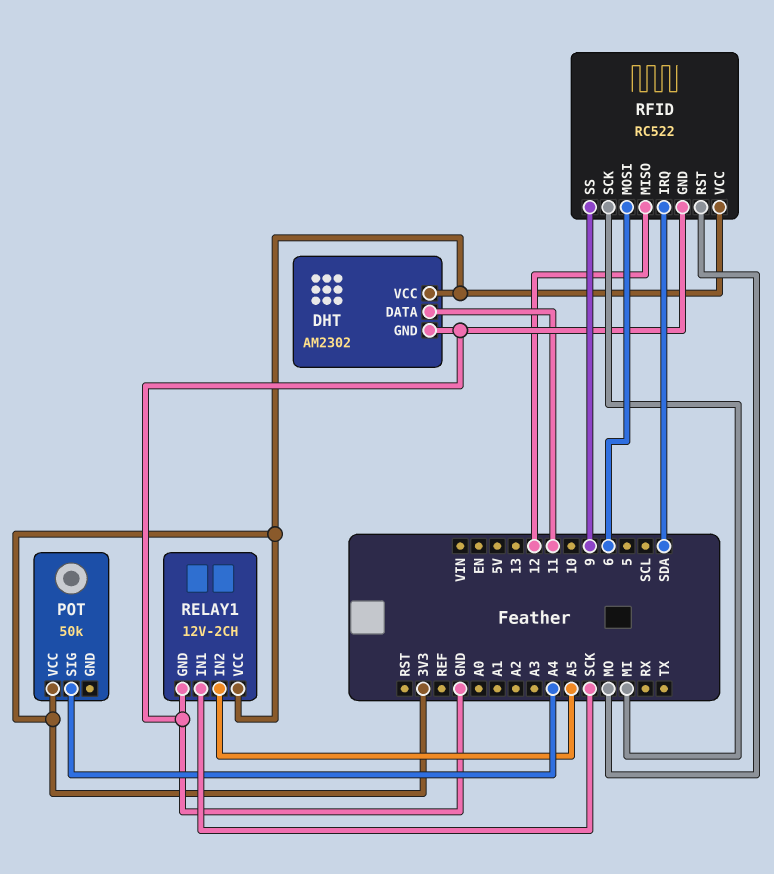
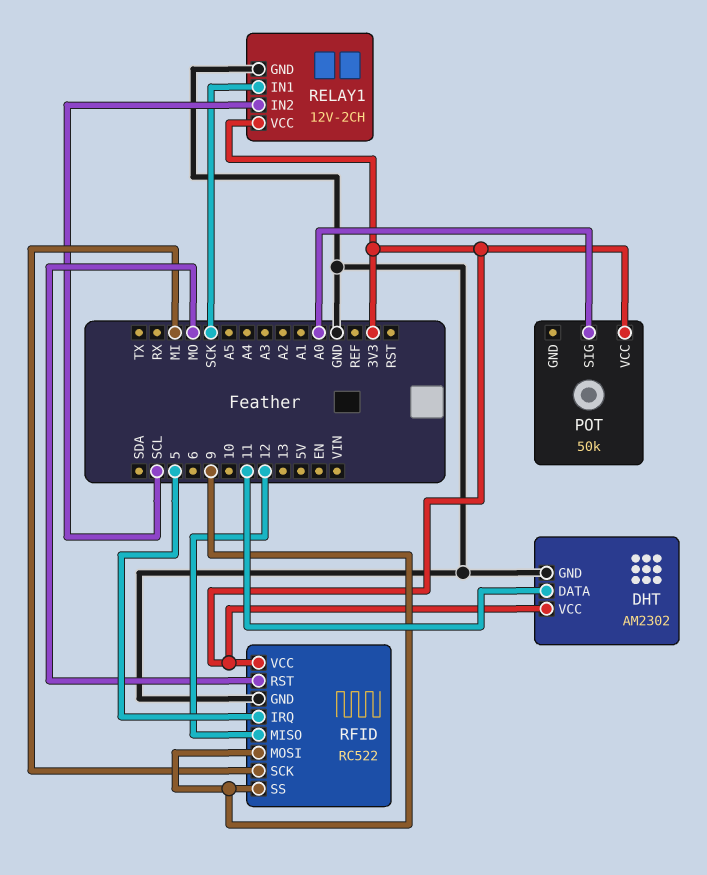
POT pin SIG: A4 -> A0
RELAY1 pin IN2: A5 -> SCL
RFID pin IRQ: SDA -> 5
RFID pin MOSI: 6 -> 9

